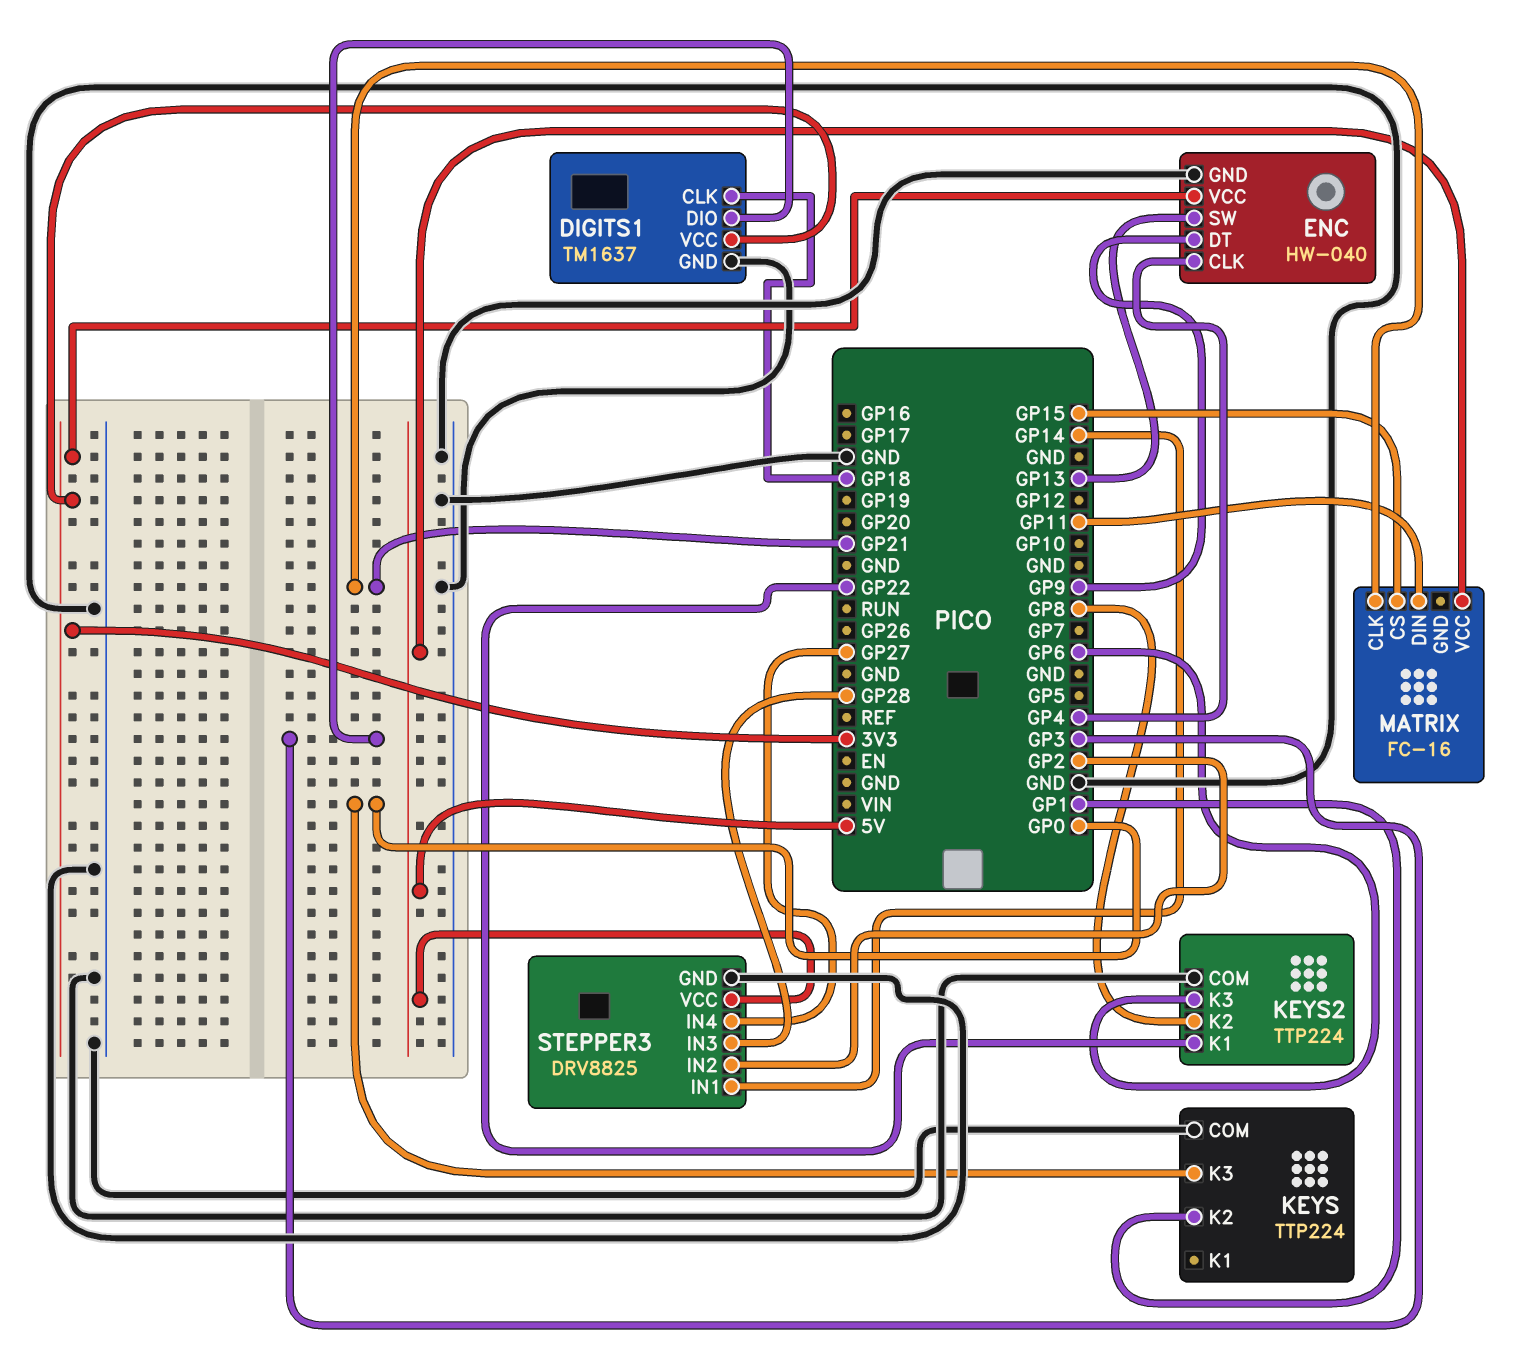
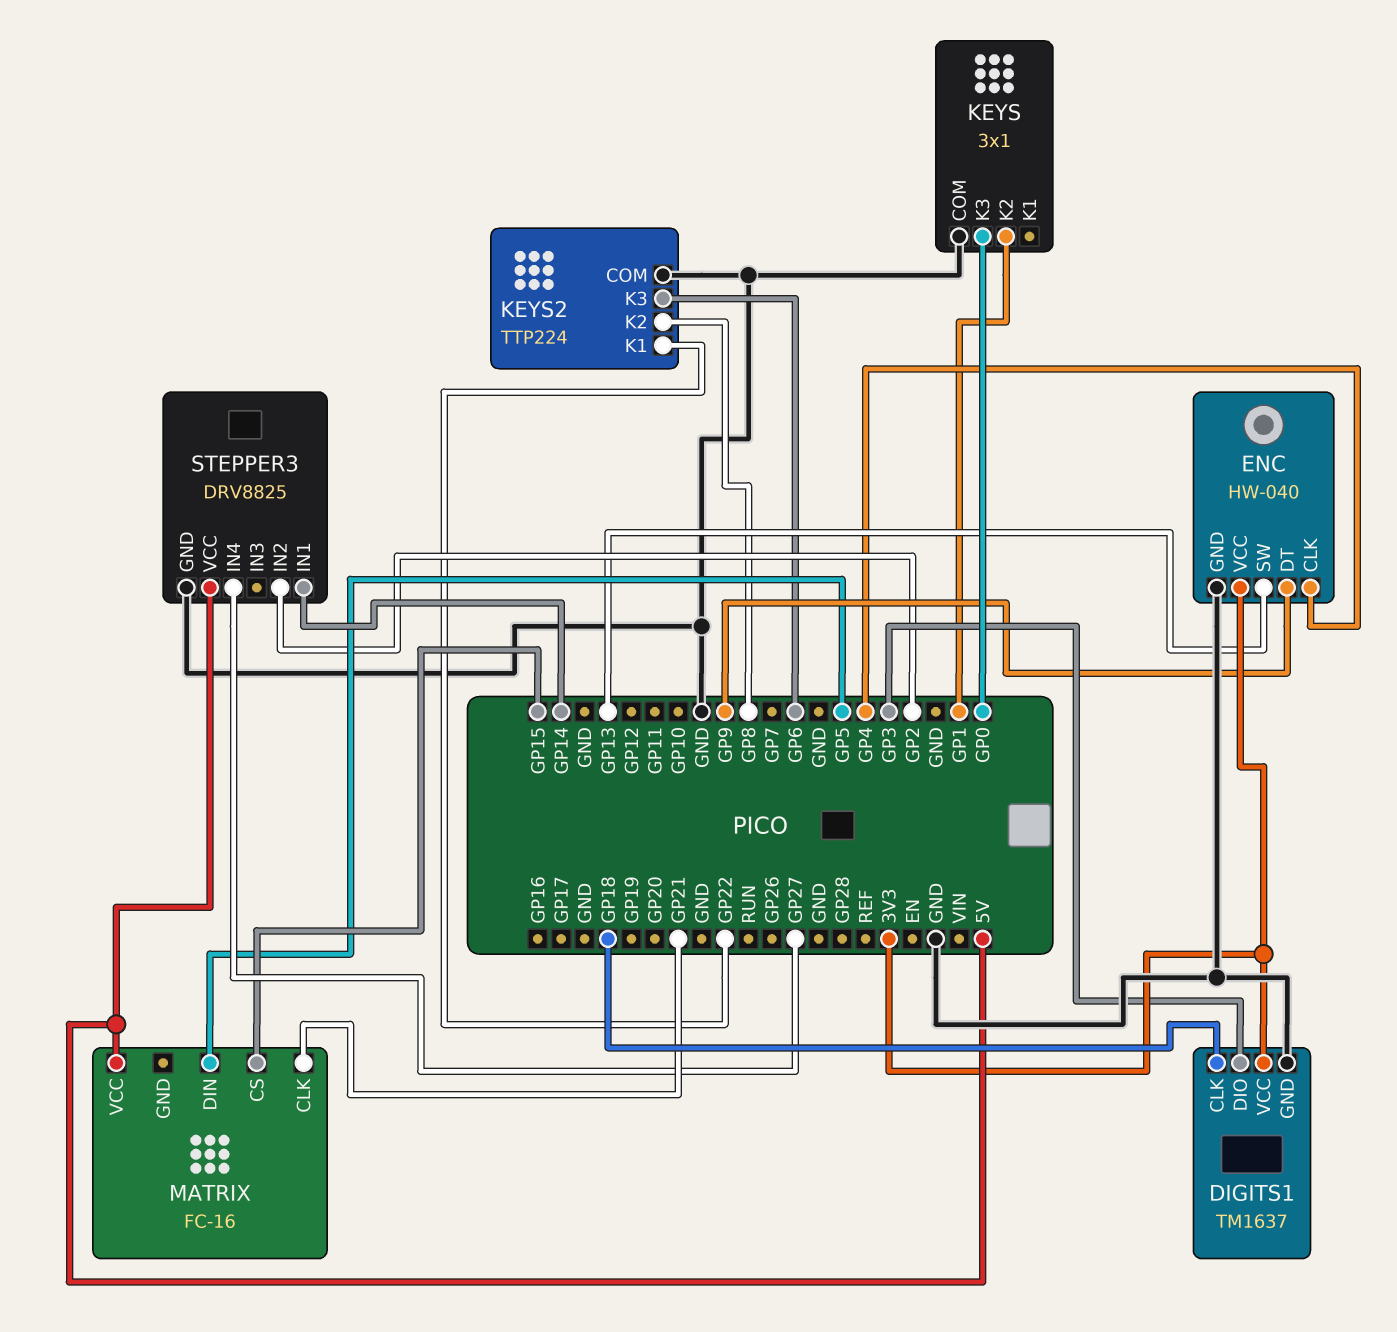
KEYS: TTP224 -> 3x1
MATRIX pin DIN: GP11 -> GP5
STEPPER3 pin IN3: GP28 -> none

